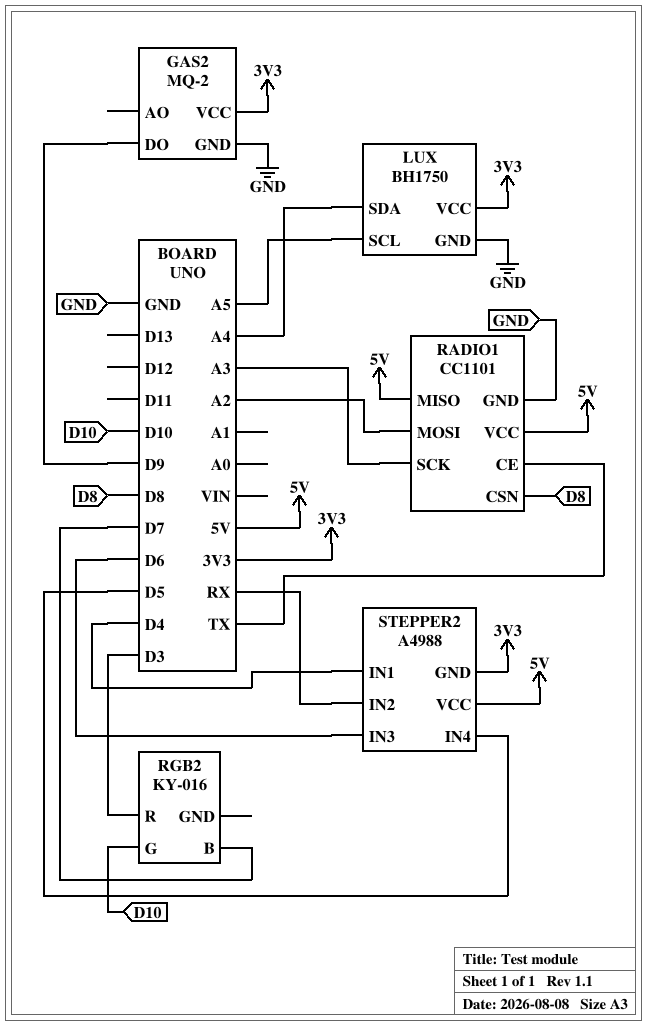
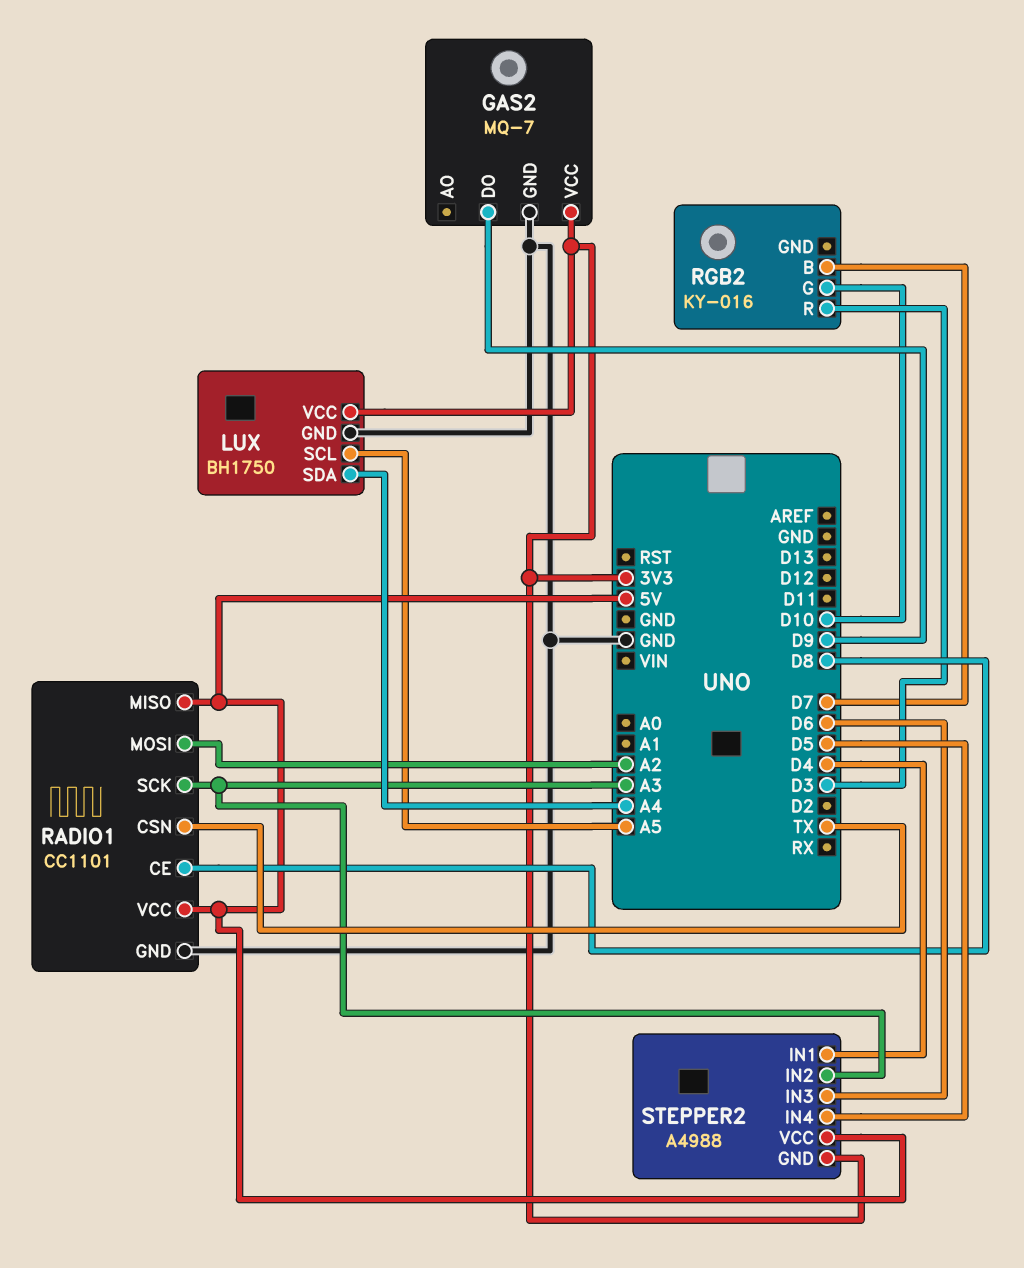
GAS2: MQ-2 -> MQ-7
RADIO1 pin CE: TX -> D8
RADIO1 pin CSN: D8 -> TX
STEPPER2 pin IN2: RX -> A3

